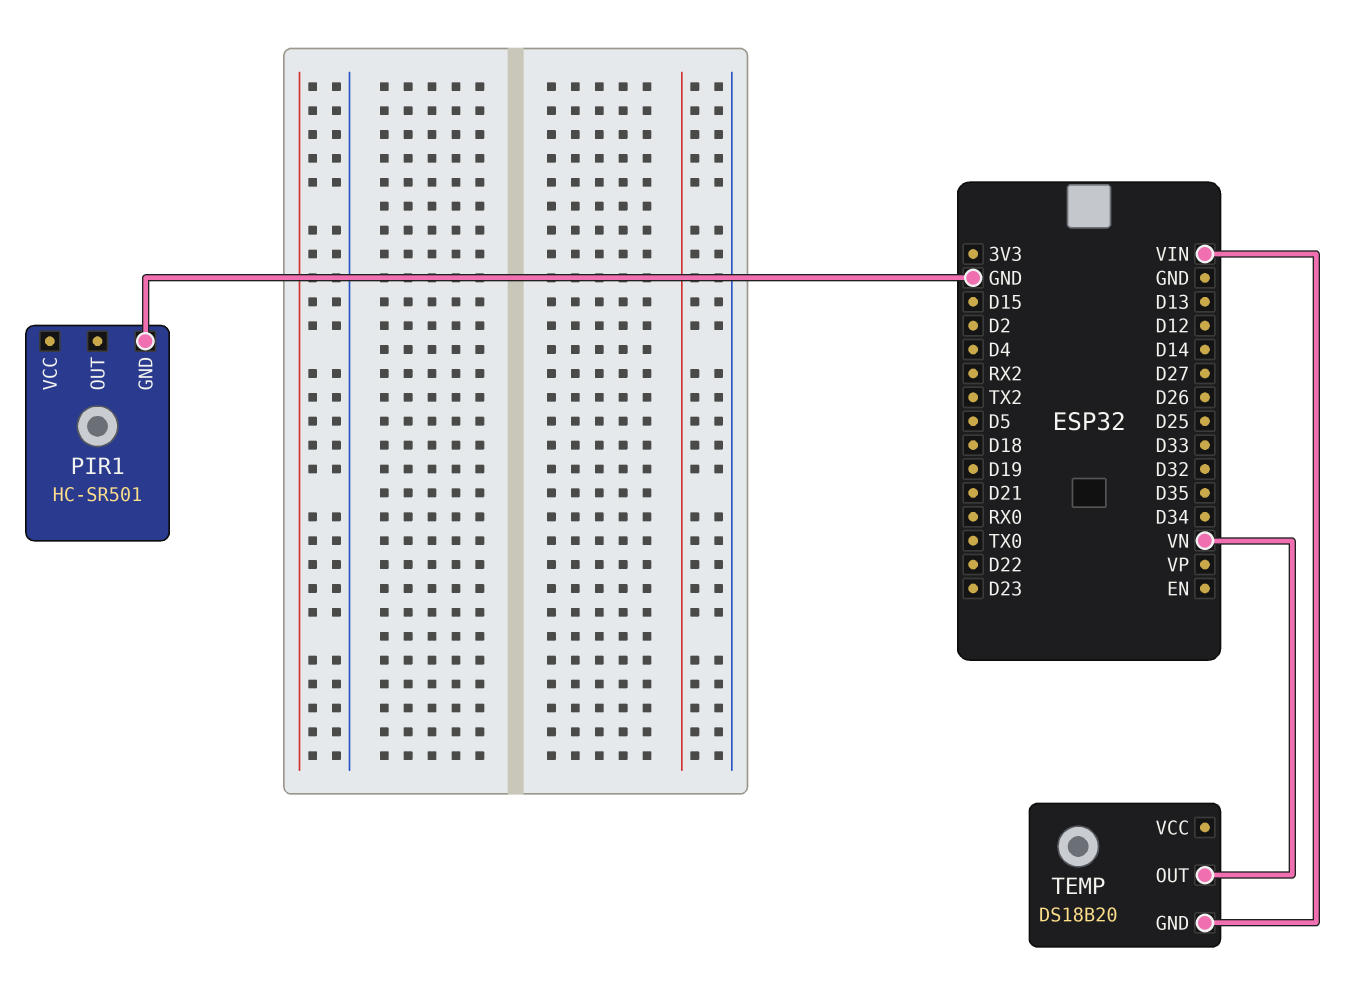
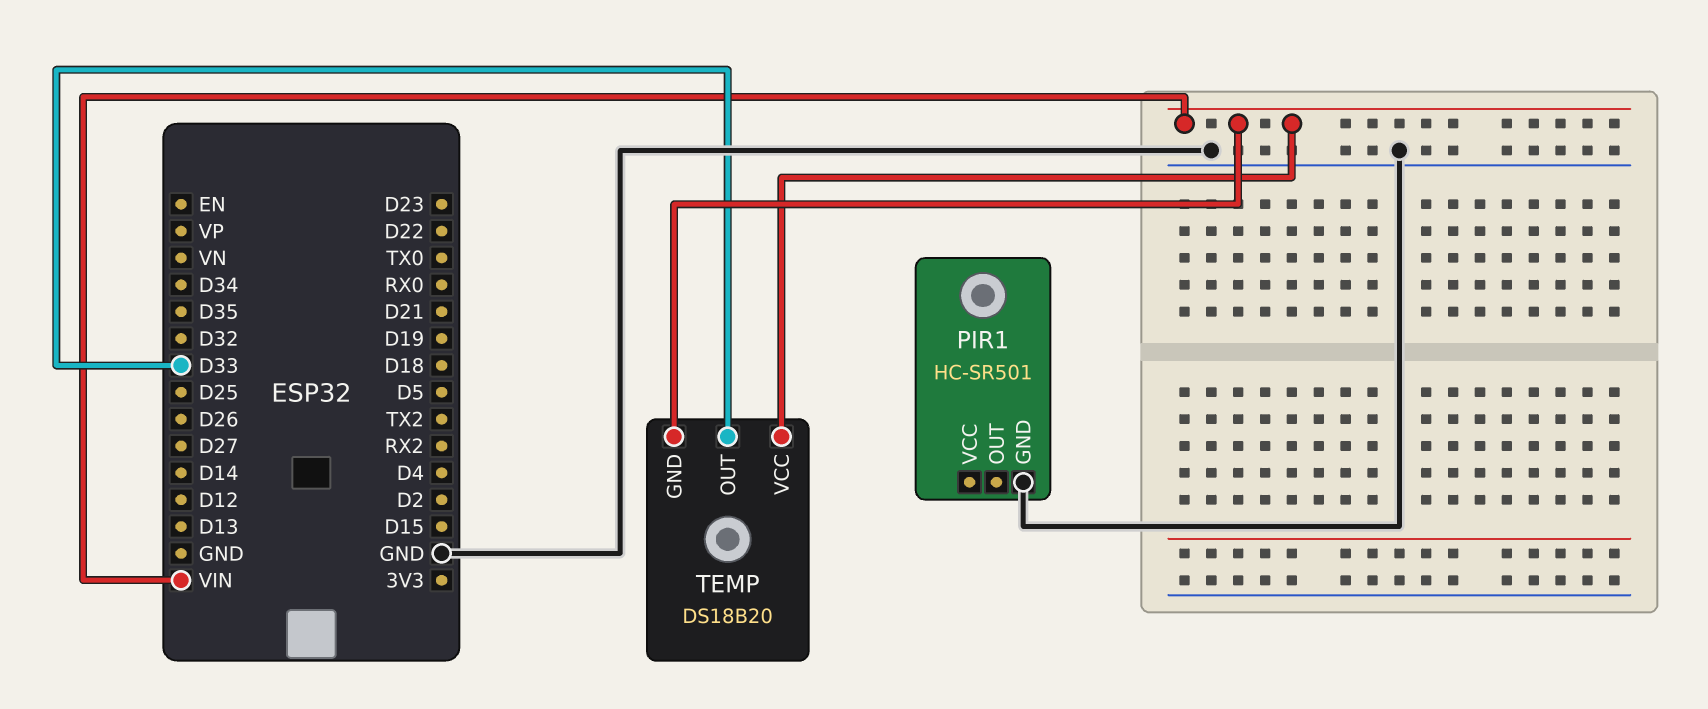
TEMP pin OUT: VN -> D33
TEMP pin VCC: none -> VIN

